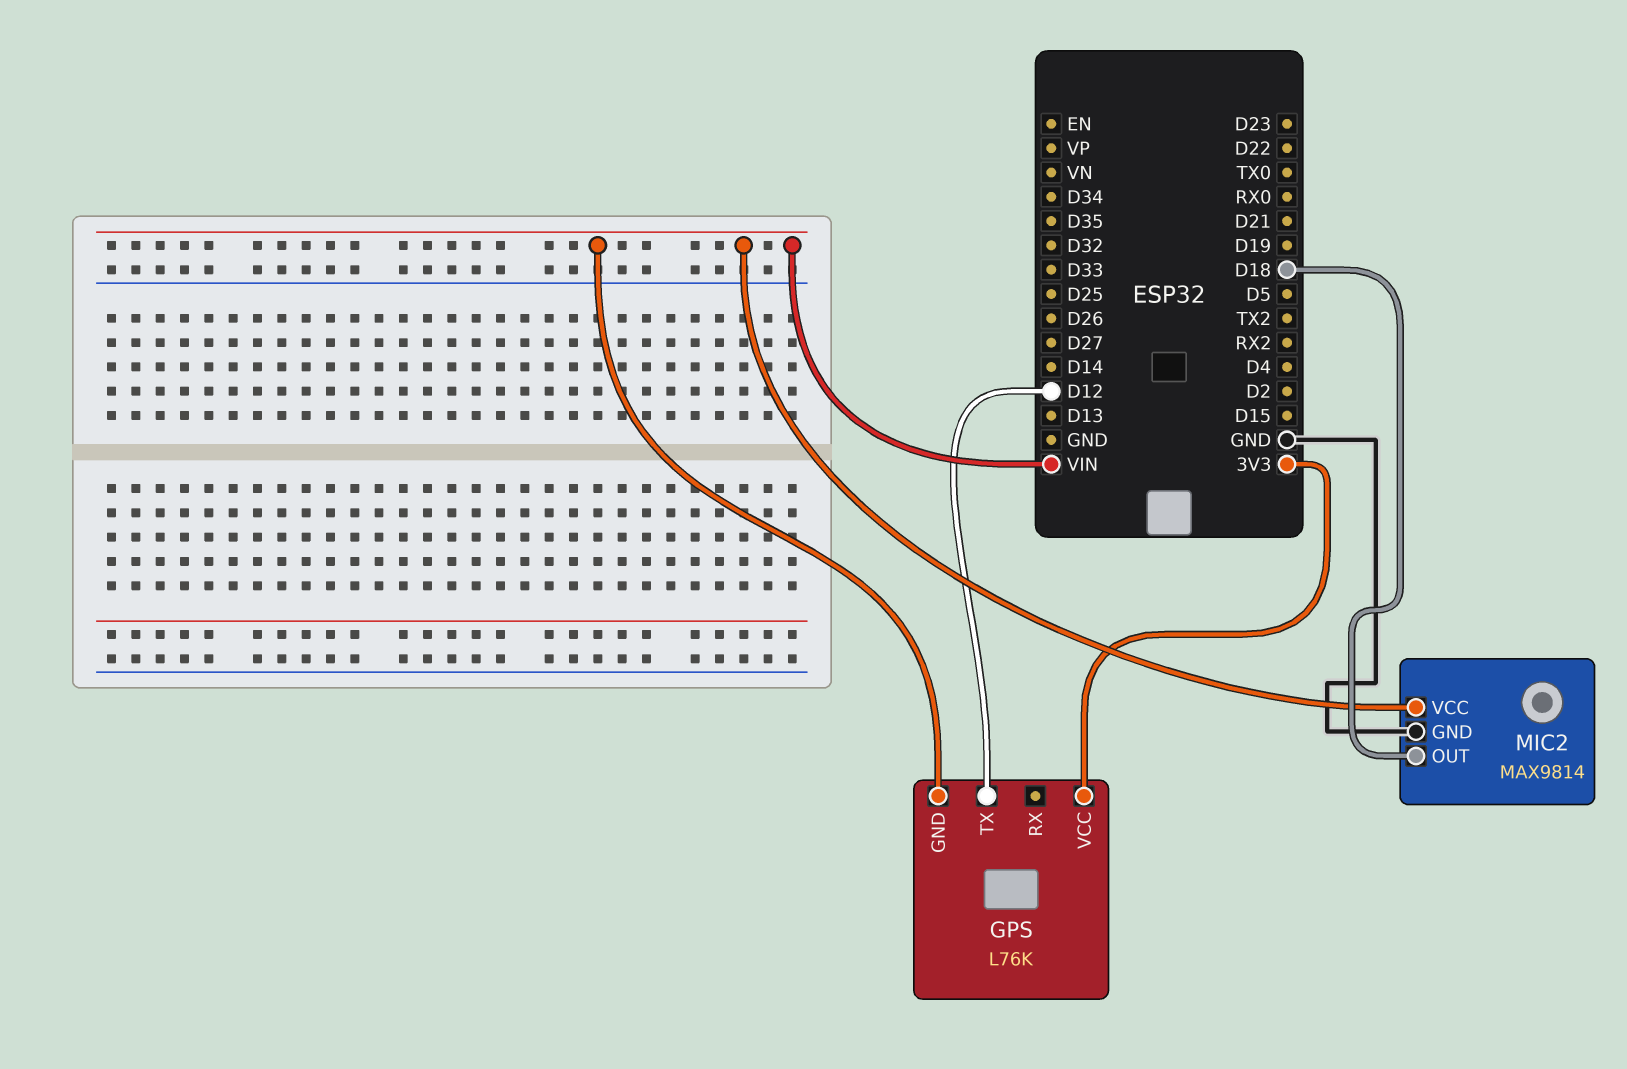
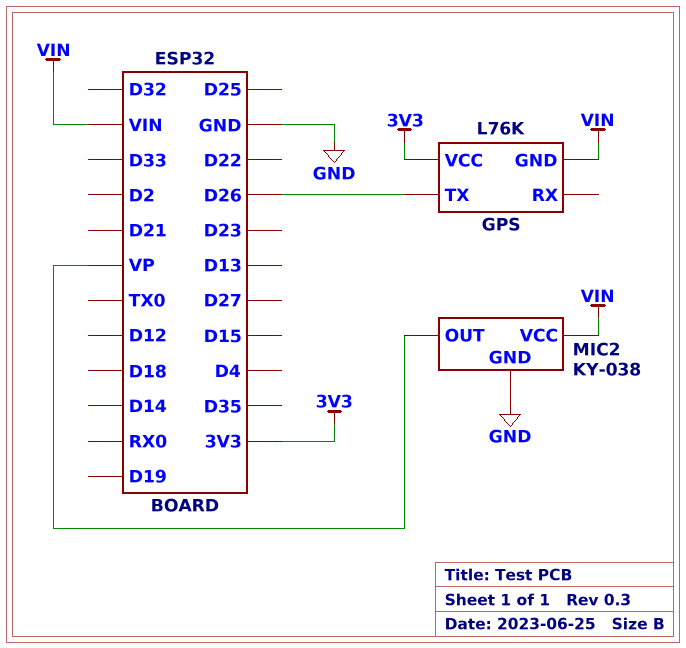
GPS pin TX: D12 -> D26
MIC2: MAX9814 -> KY-038
MIC2 pin OUT: D18 -> VP

